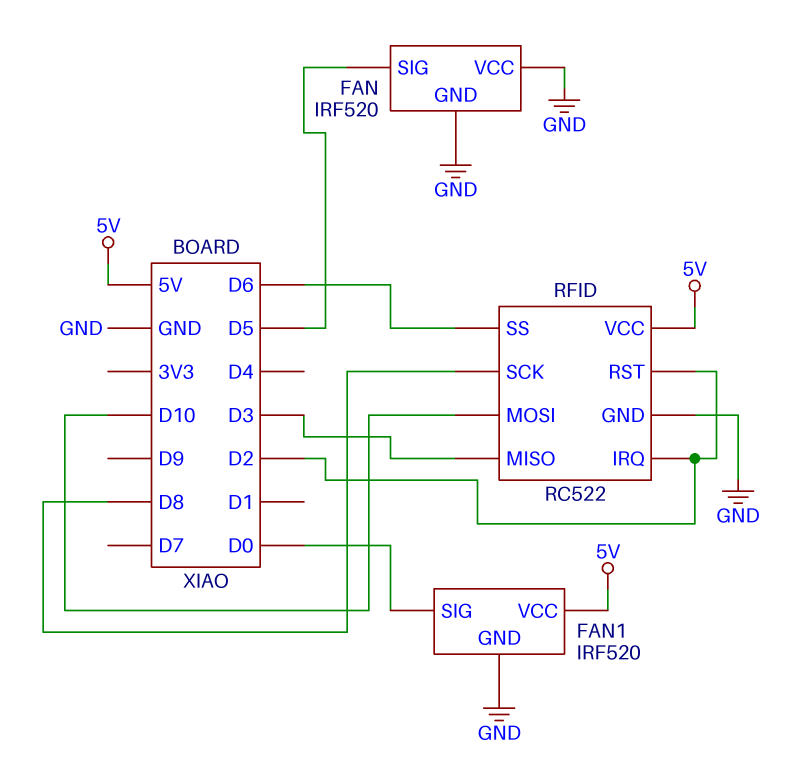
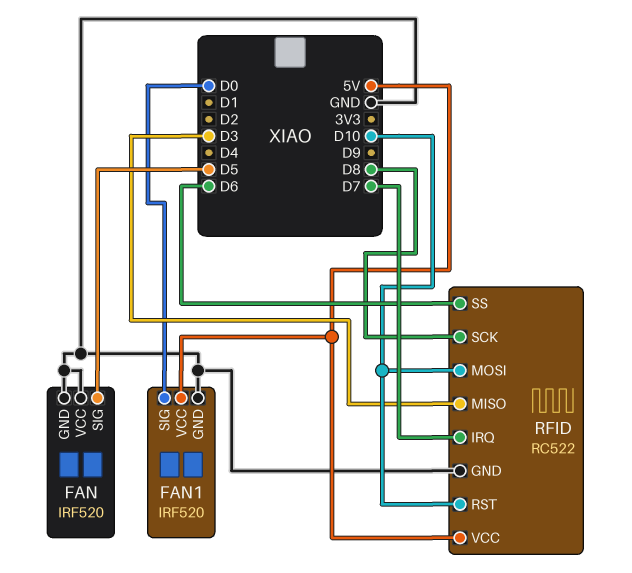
RFID pin IRQ: D2 -> D7
RFID pin RST: D2 -> D10

